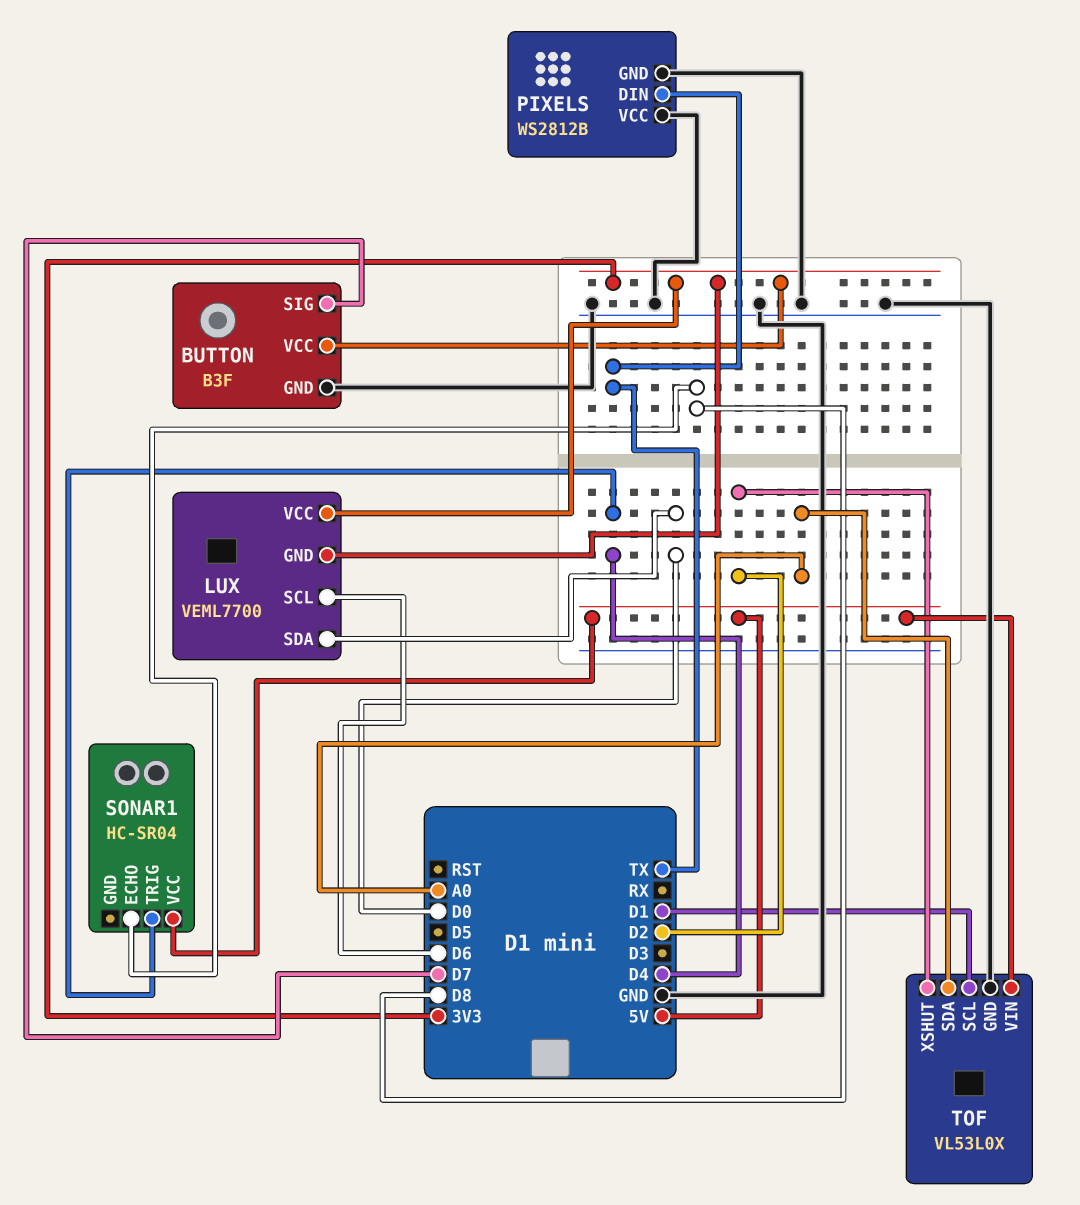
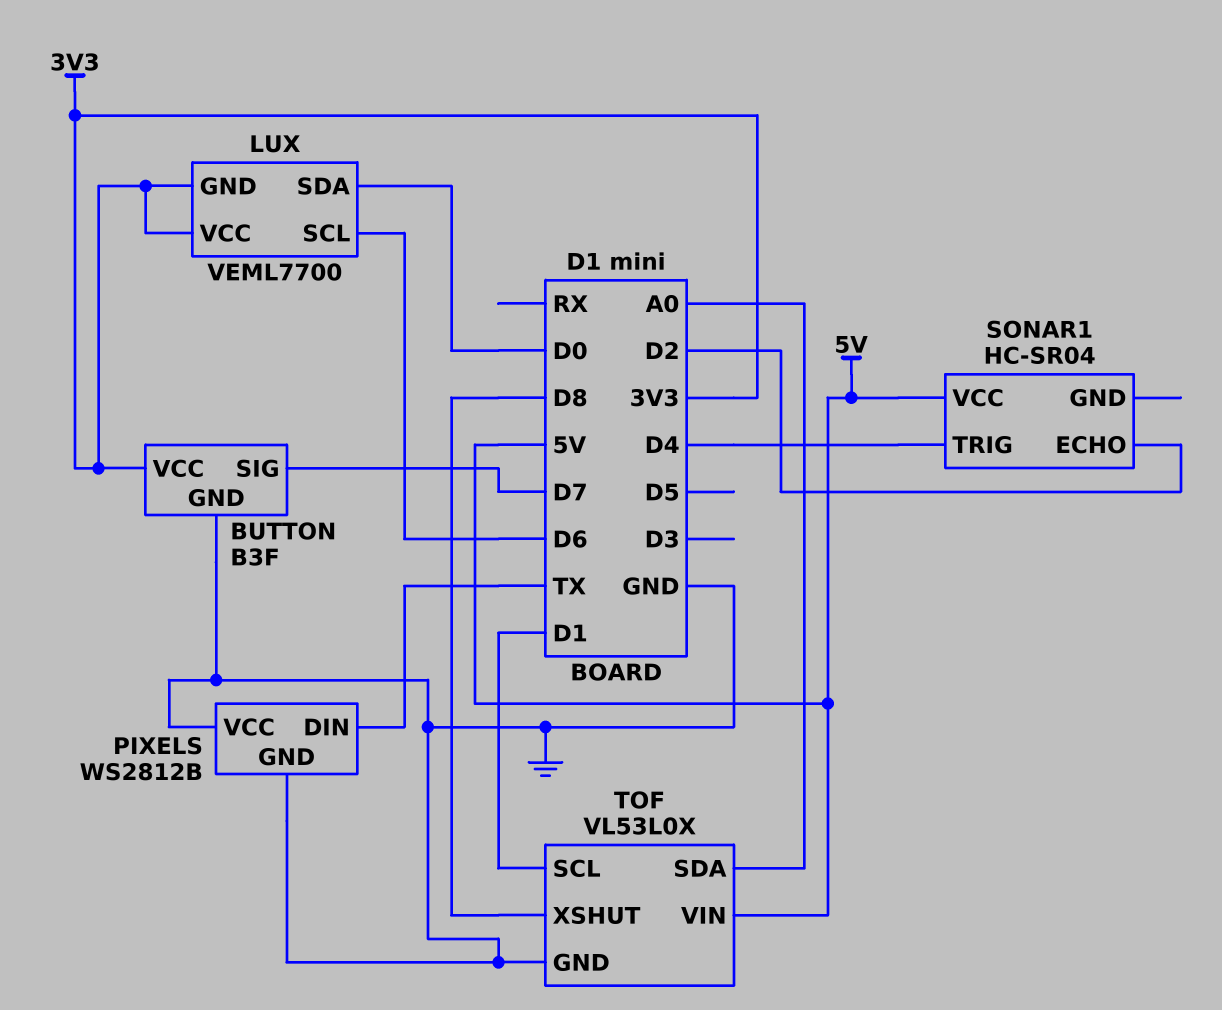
SONAR1 pin ECHO: D8 -> D2
TOF pin XSHUT: D2 -> D8

